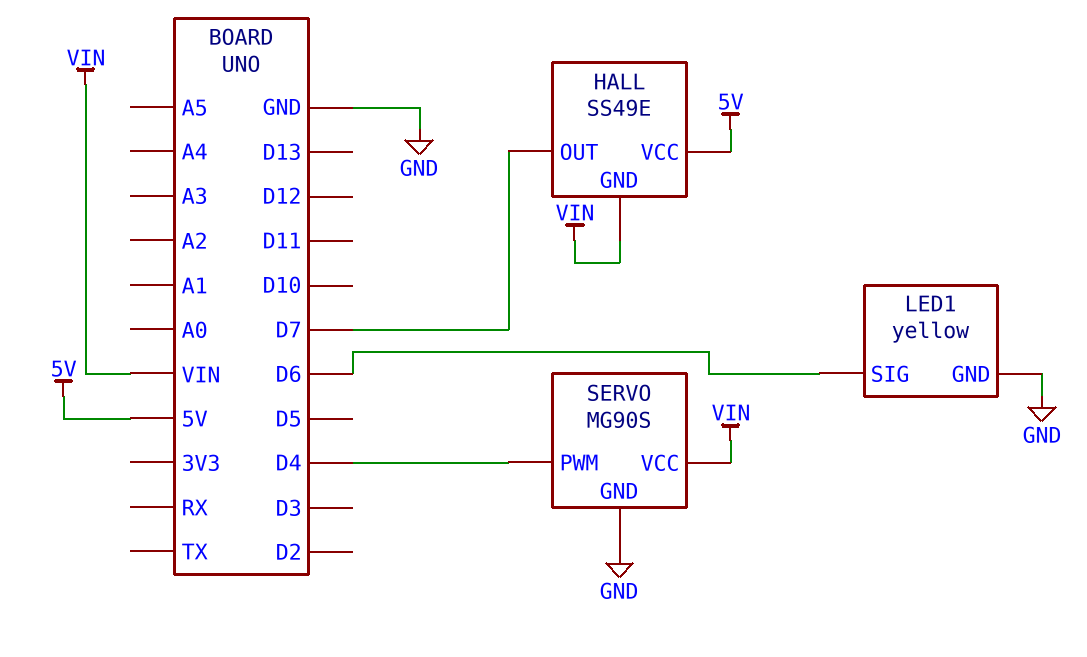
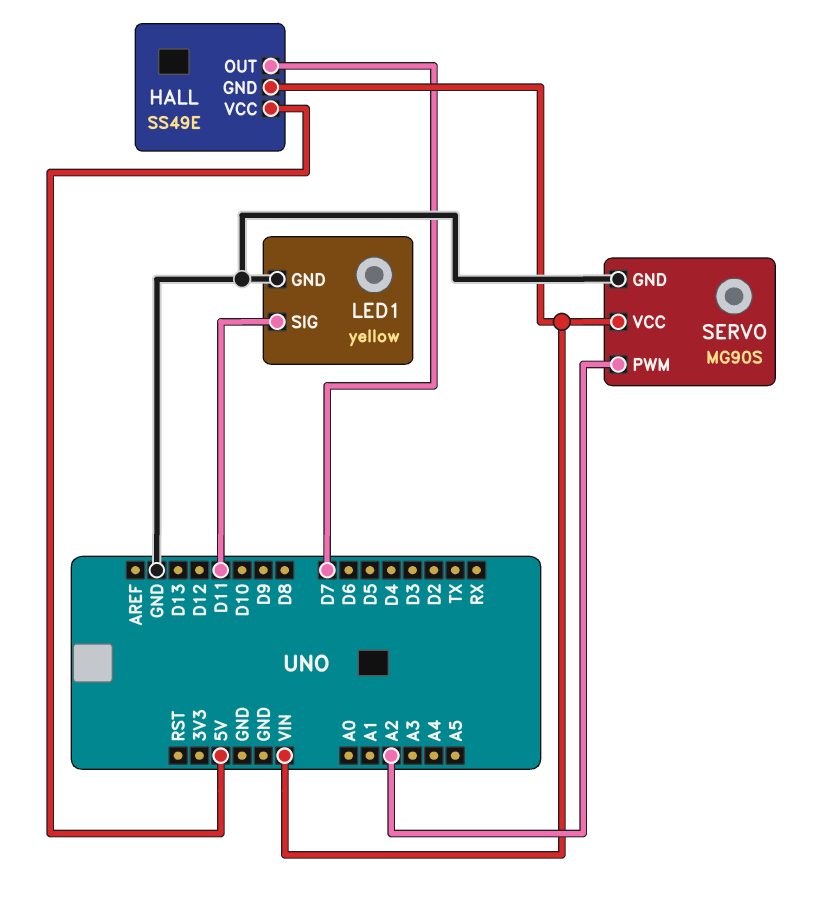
LED1 pin SIG: D6 -> D11
SERVO pin PWM: D4 -> A2

